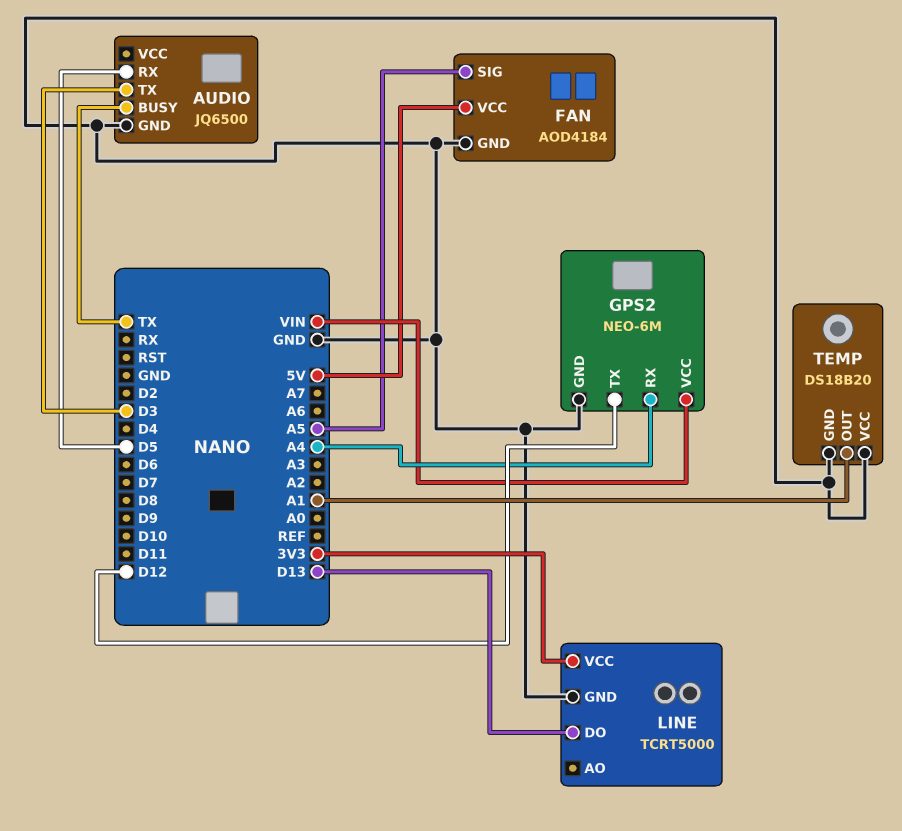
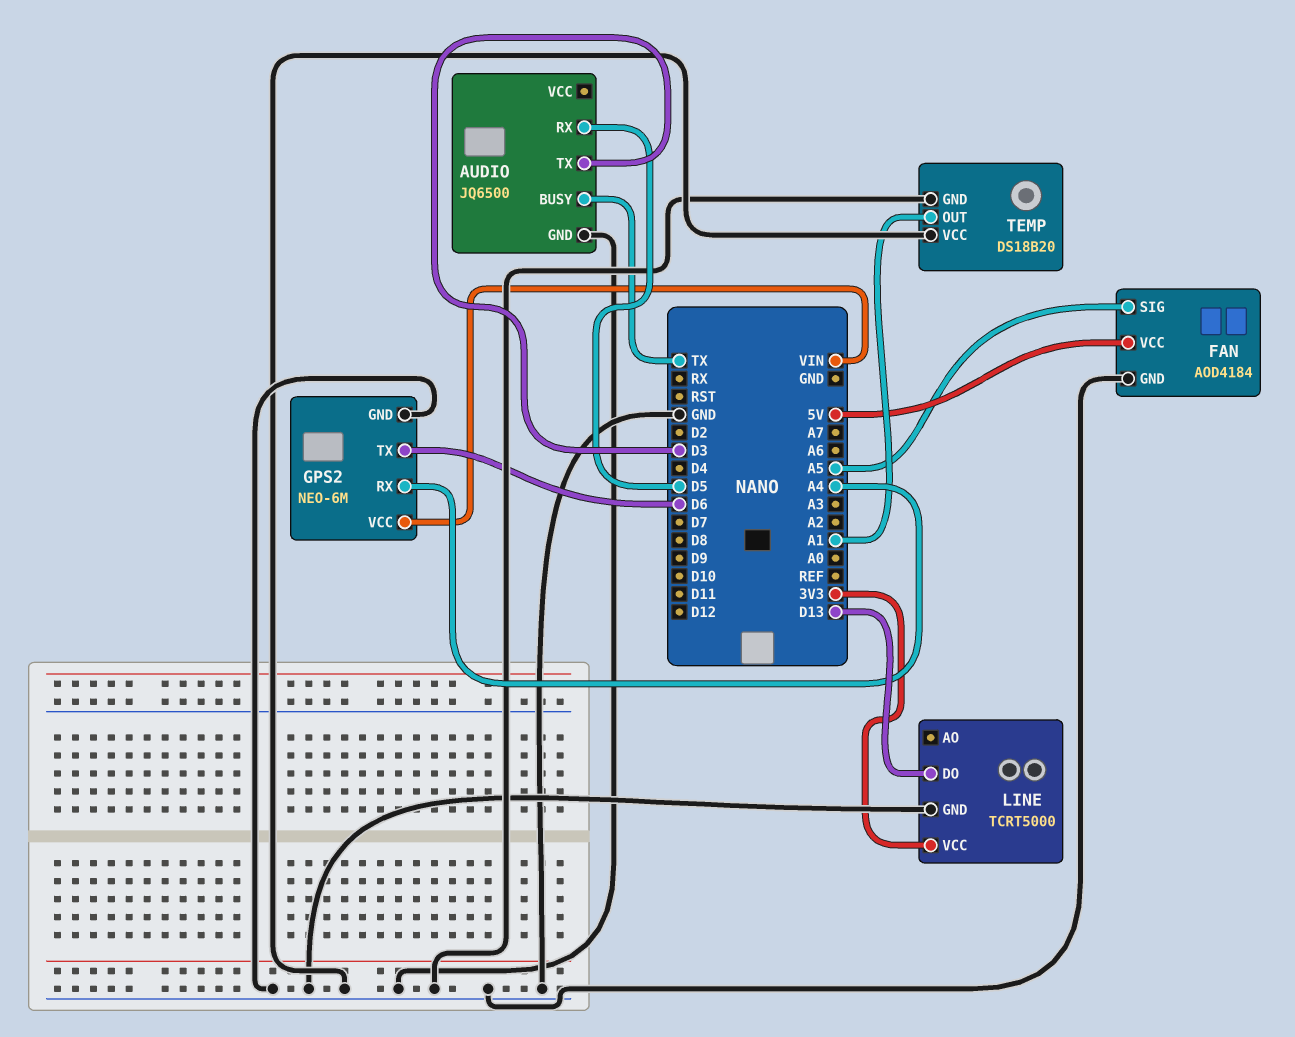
GPS2 pin TX: D12 -> D6

